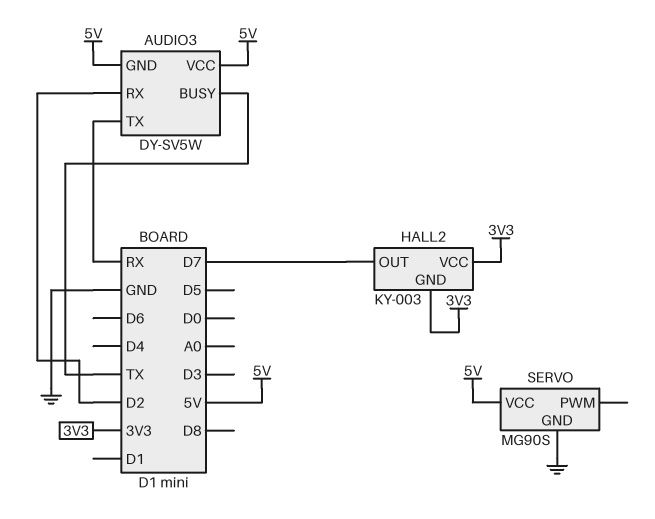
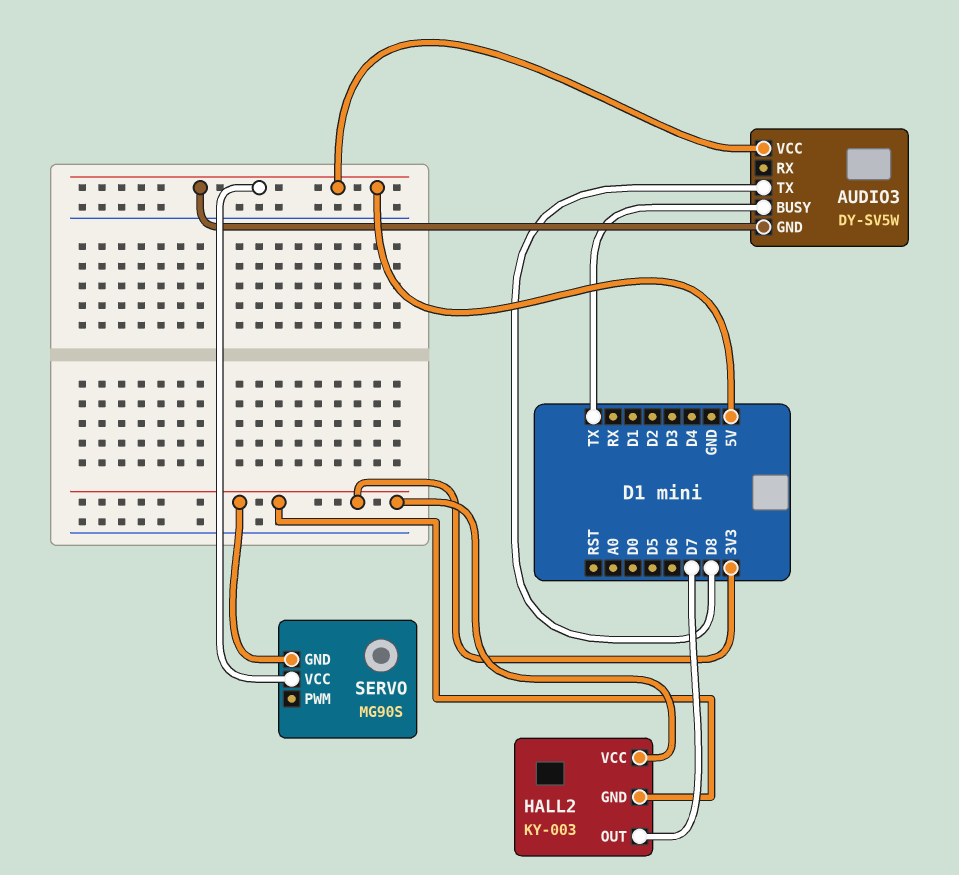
AUDIO3 pin RX: D2 -> none
AUDIO3 pin TX: RX -> D8
SERVO pin GND: GND -> 3V3

